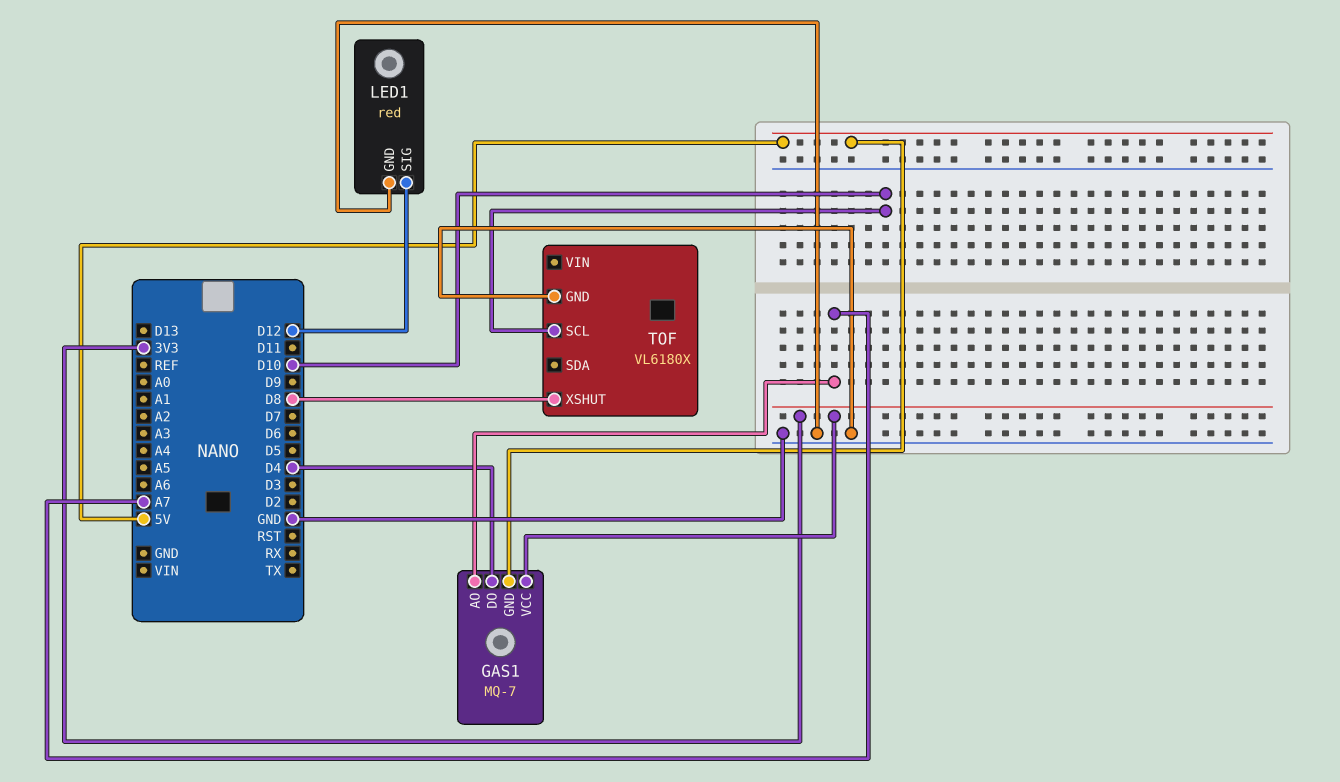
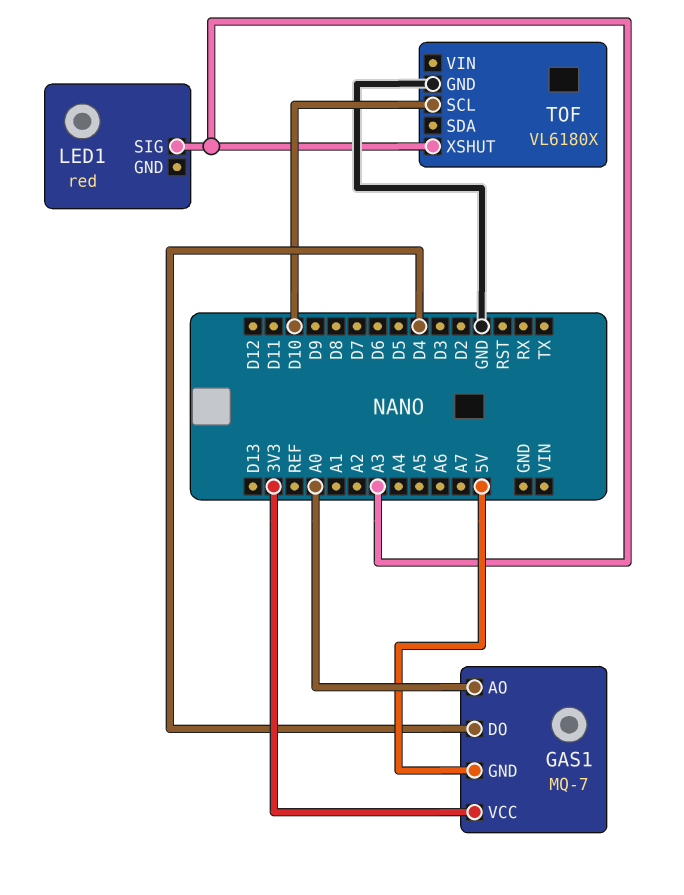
GAS1 pin AO: A7 -> A0
LED1 pin GND: GND -> none
LED1 pin SIG: D12 -> A3
TOF pin XSHUT: D8 -> A3

